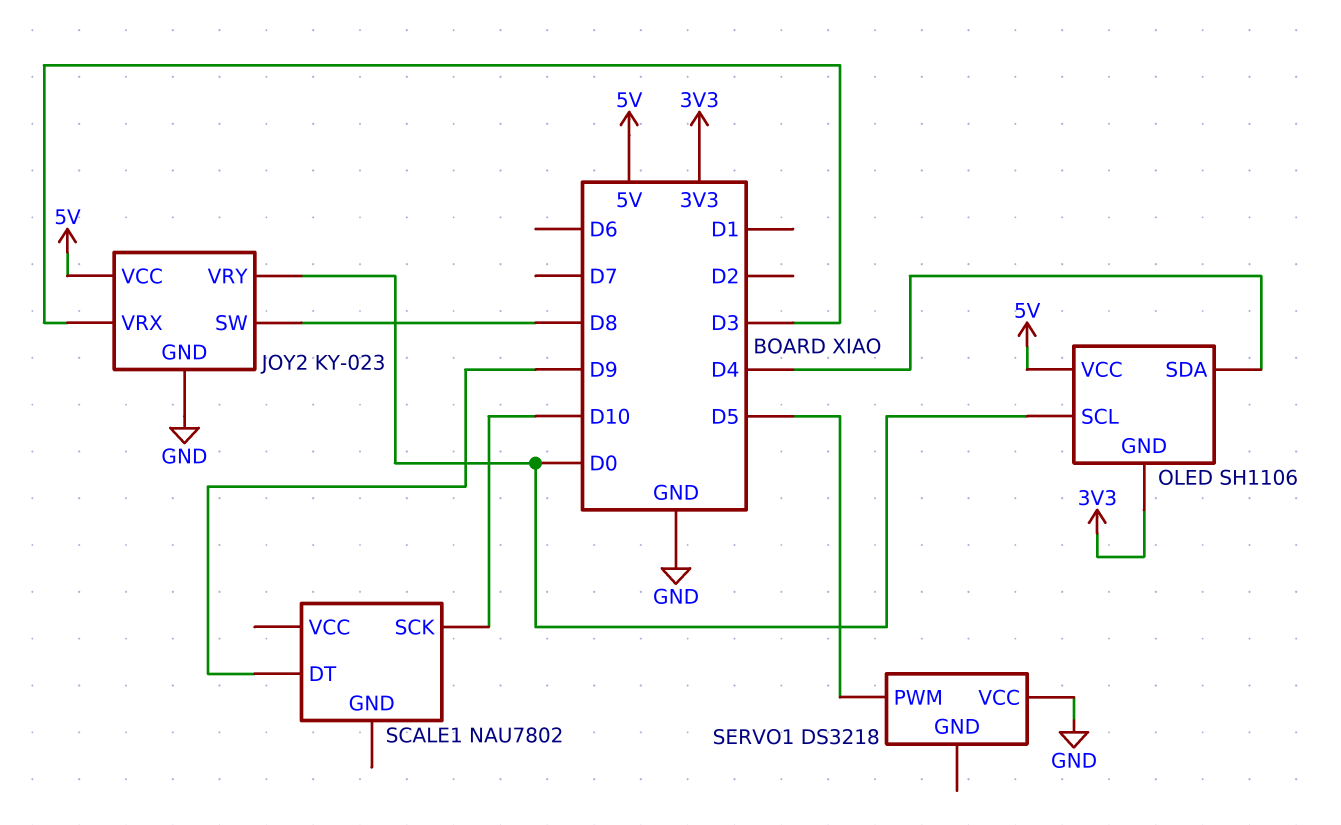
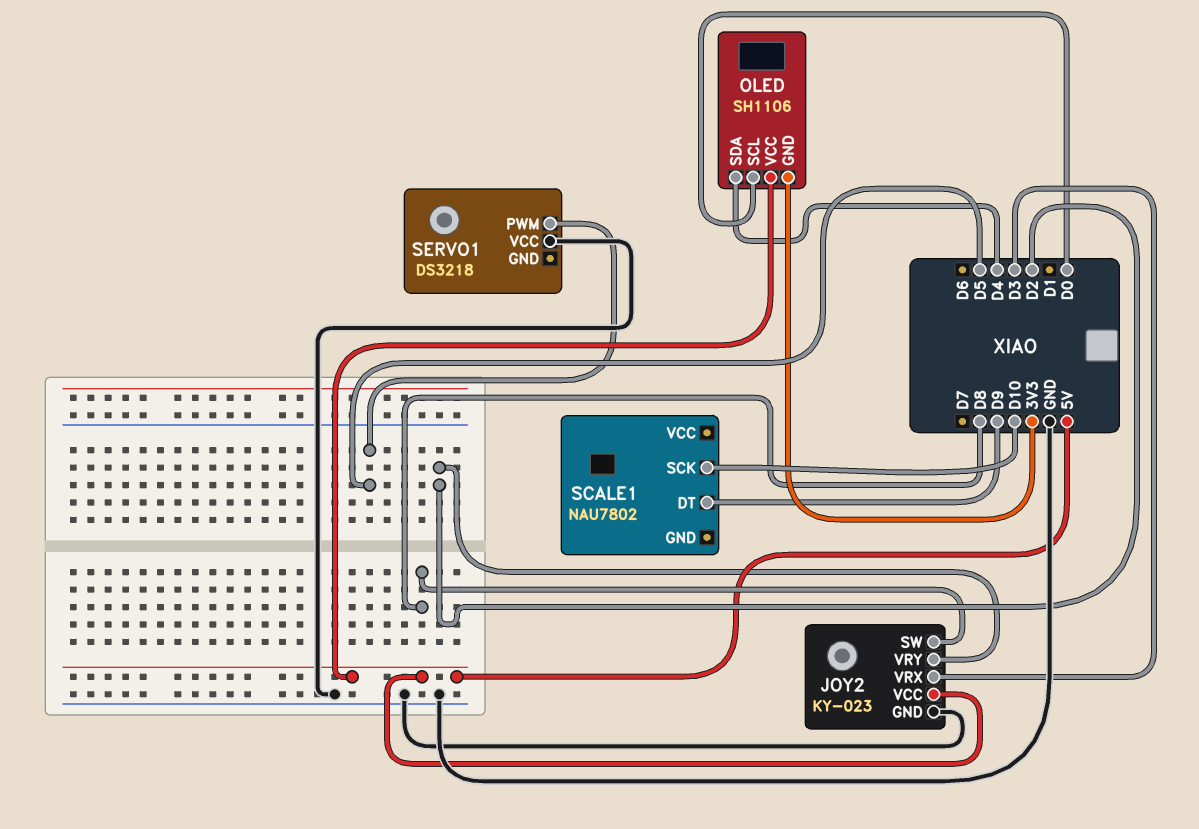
JOY2 pin VRY: D0 -> D2

